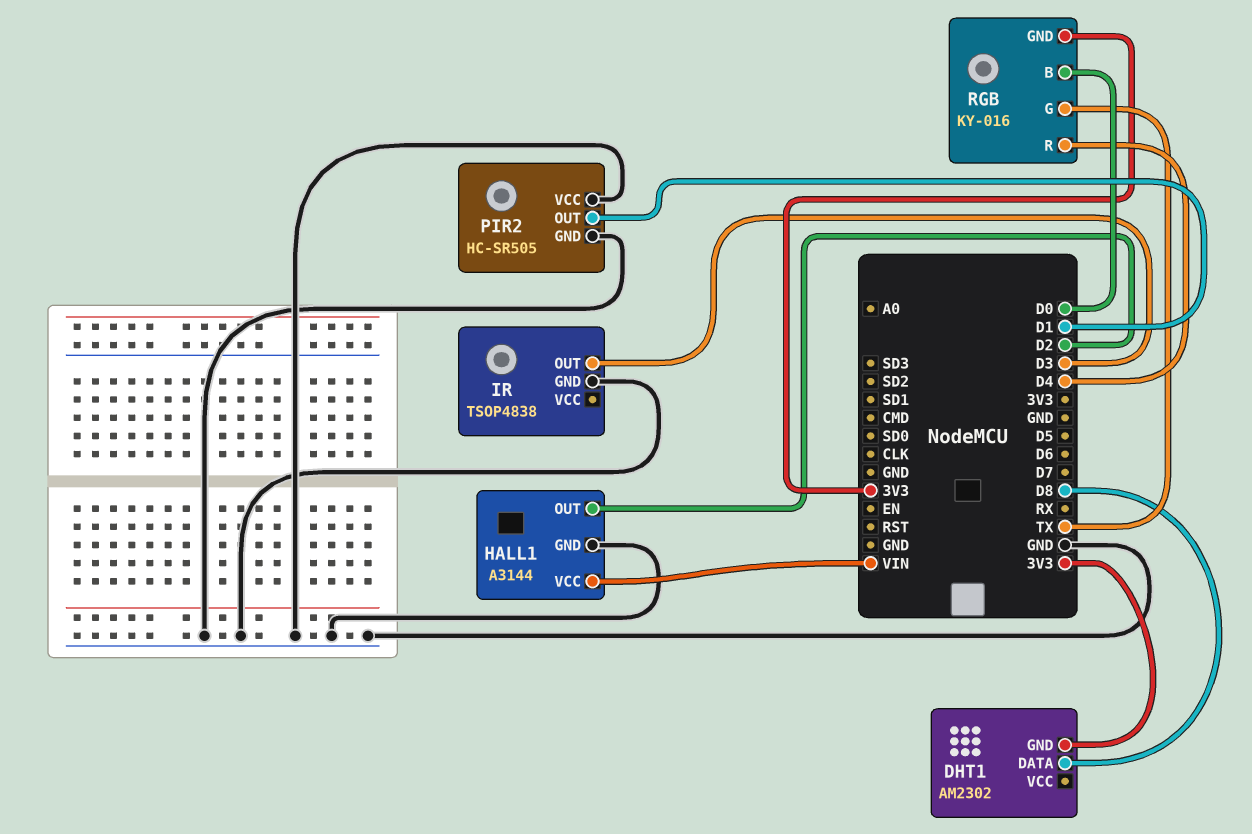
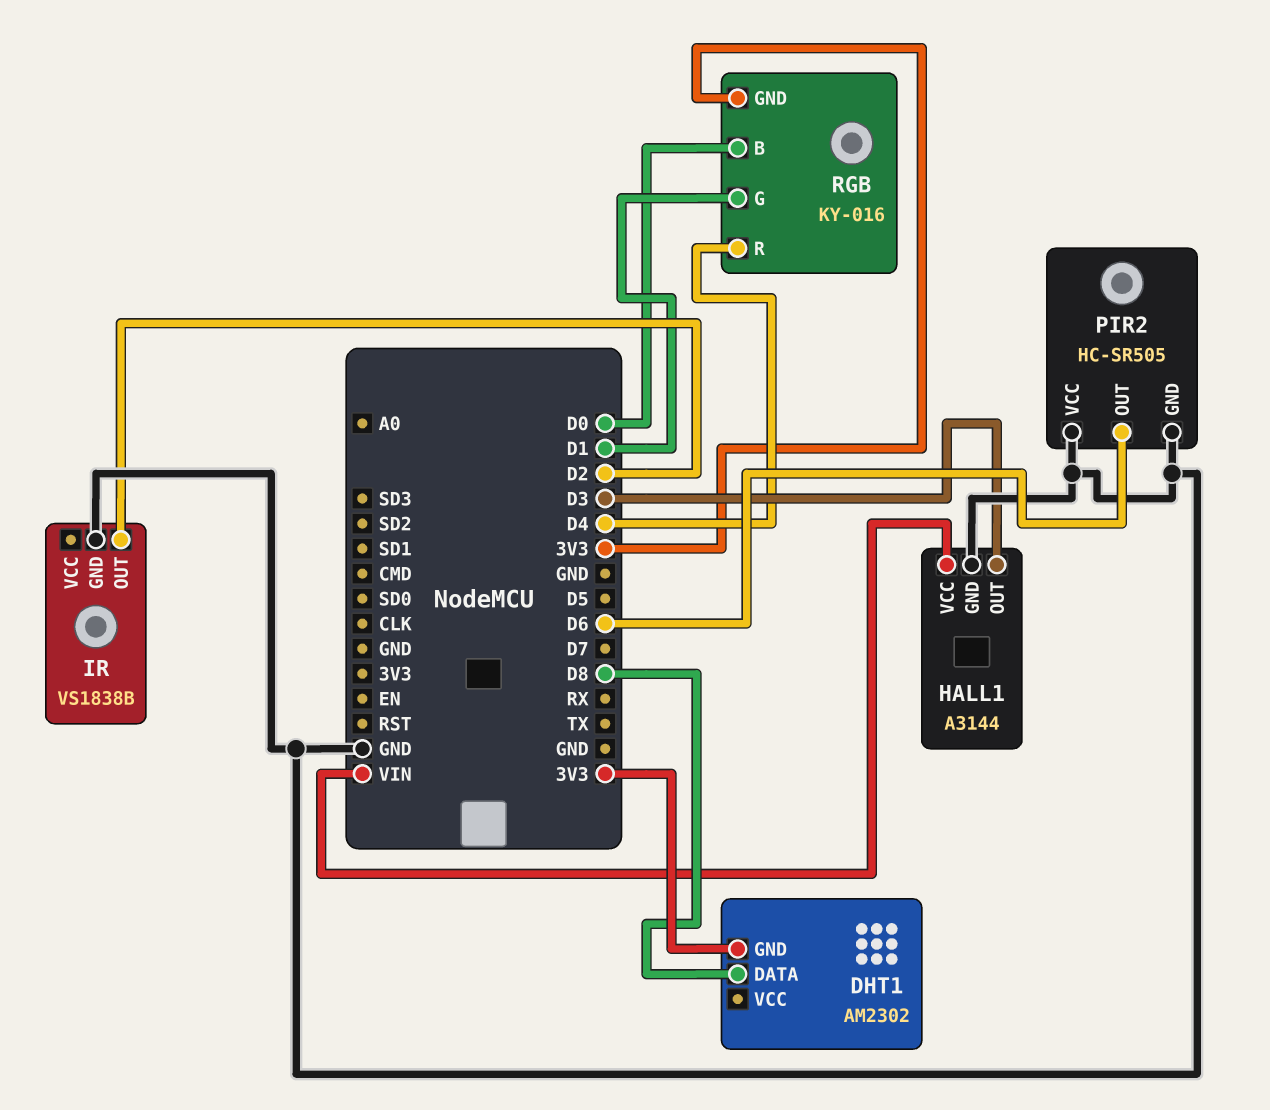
HALL1 pin OUT: D2 -> D3
IR: TSOP4838 -> VS1838B
IR pin OUT: D3 -> D2
PIR2 pin OUT: D1 -> D6
RGB pin G: TX -> D1

